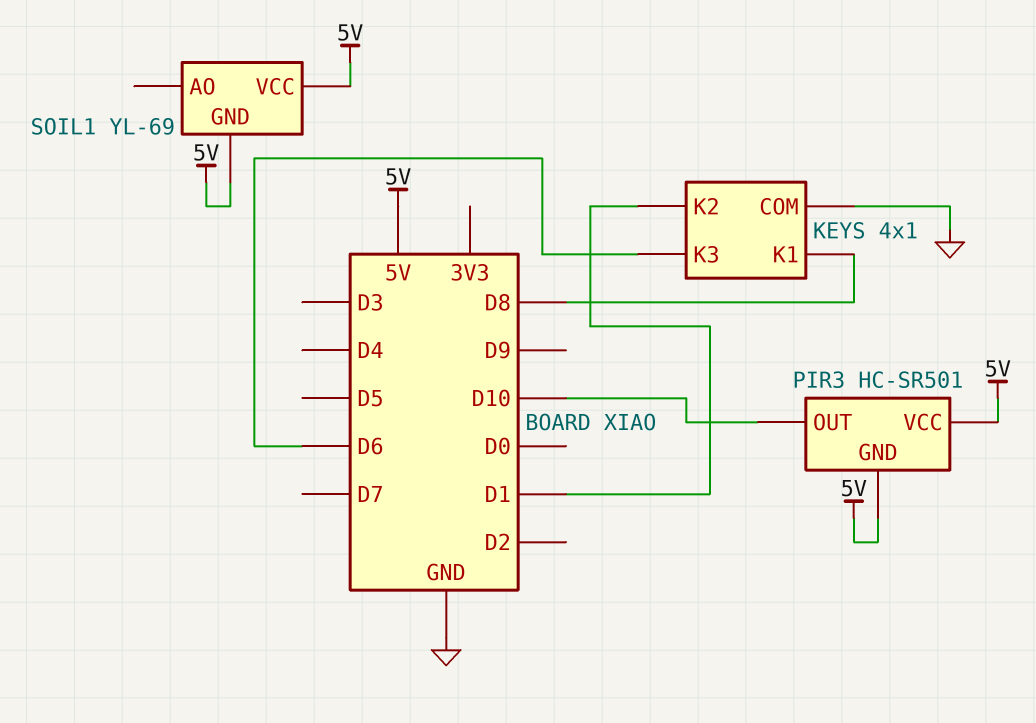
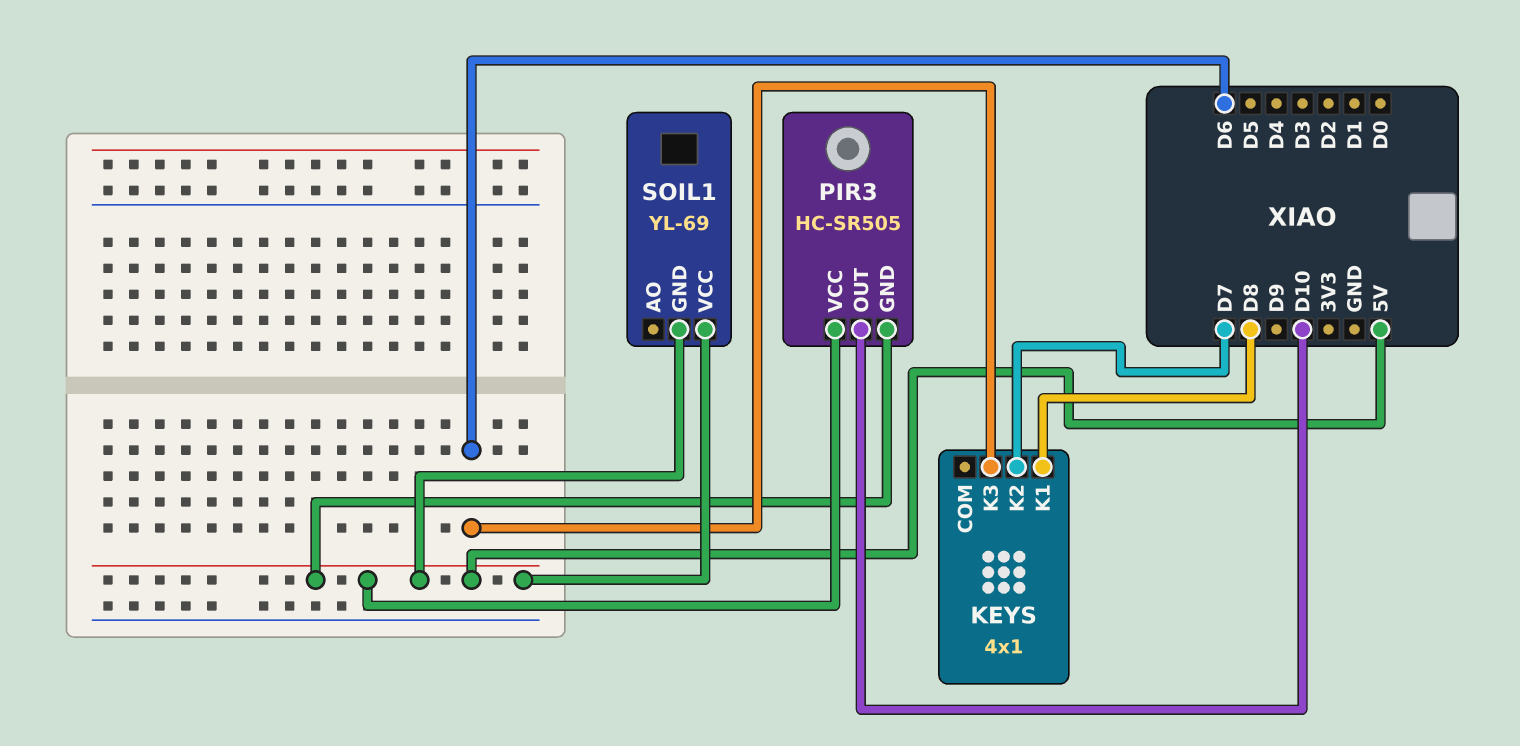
KEYS pin COM: GND -> none
KEYS pin K2: D1 -> D7
PIR3: HC-SR501 -> HC-SR505

